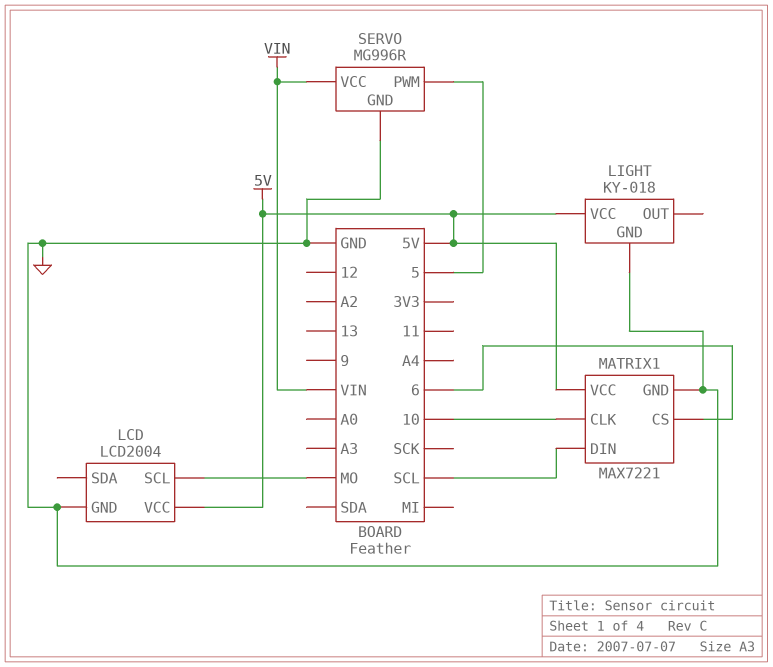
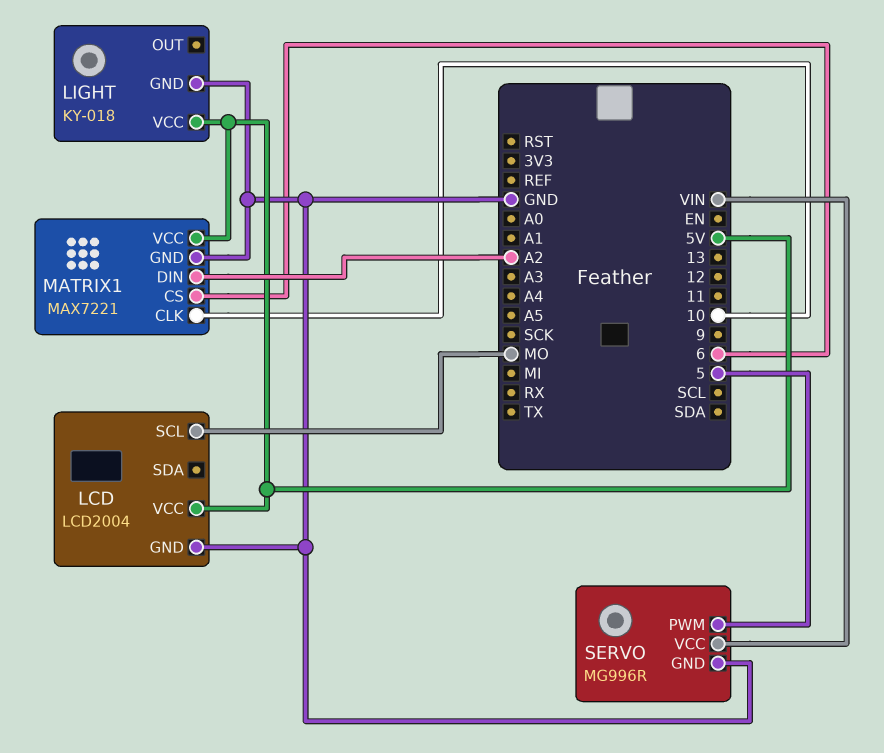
MATRIX1 pin DIN: SCL -> A2

